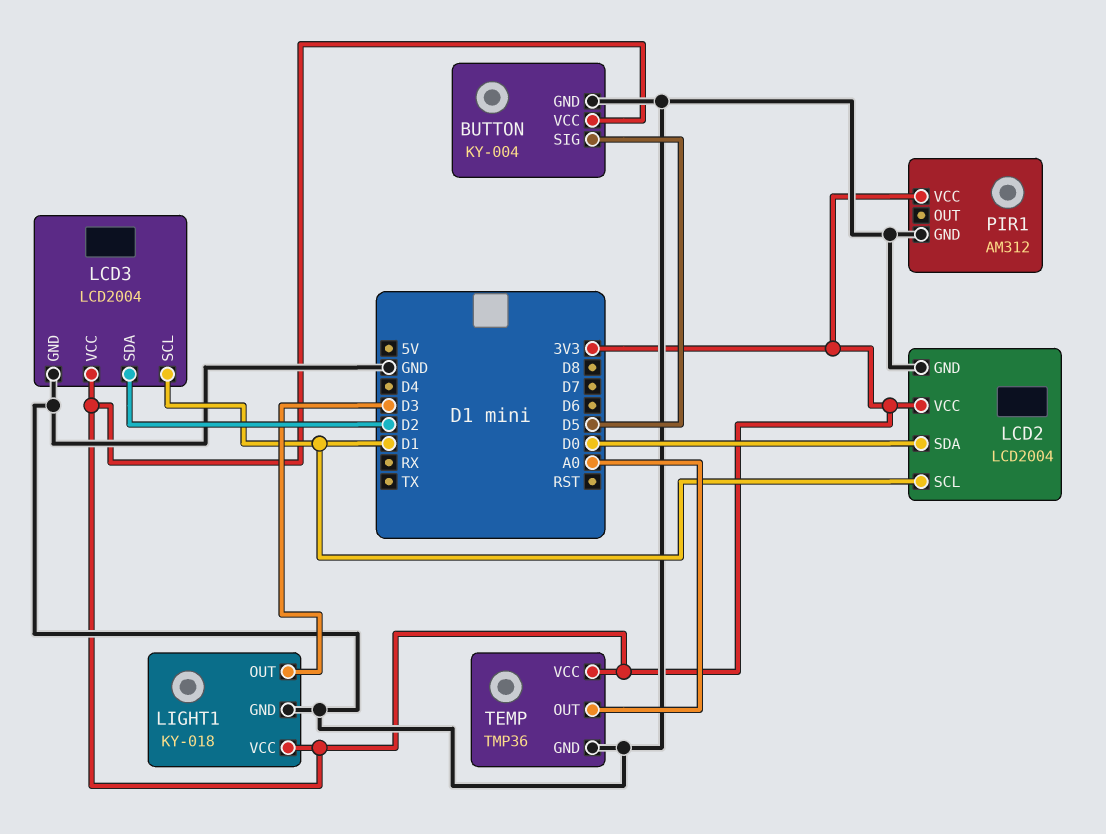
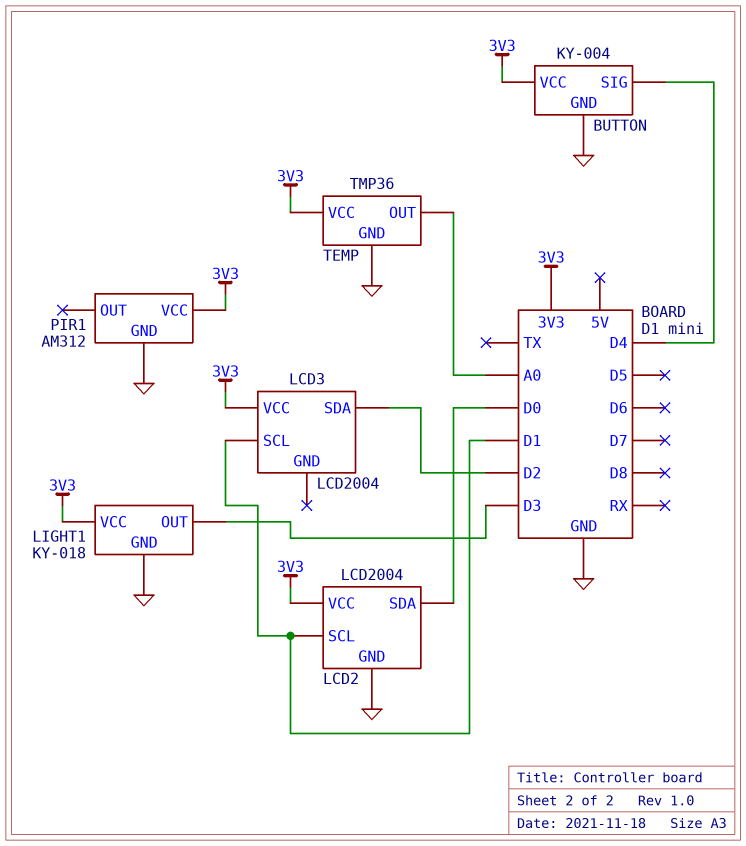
BUTTON pin SIG: D5 -> D4
LCD3 pin GND: GND -> none

